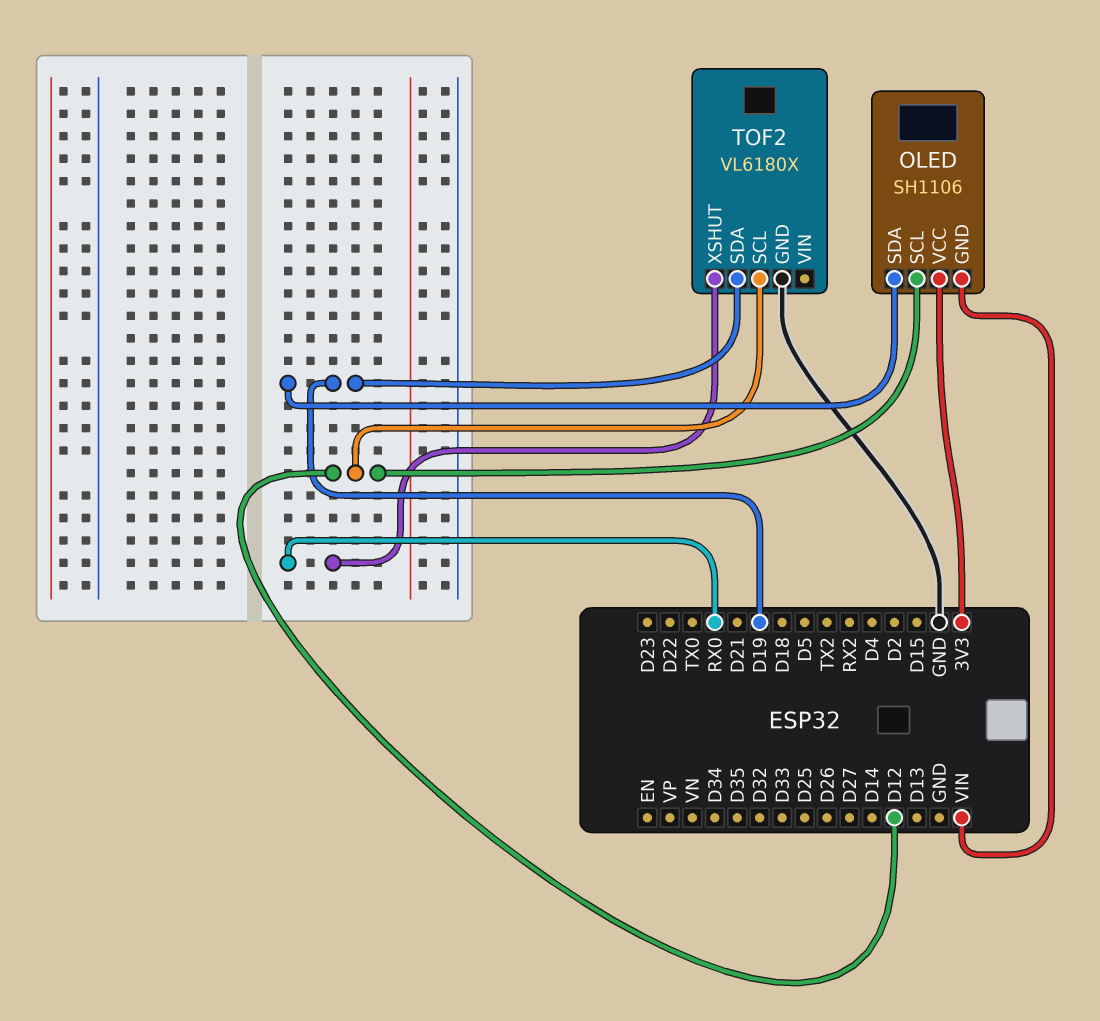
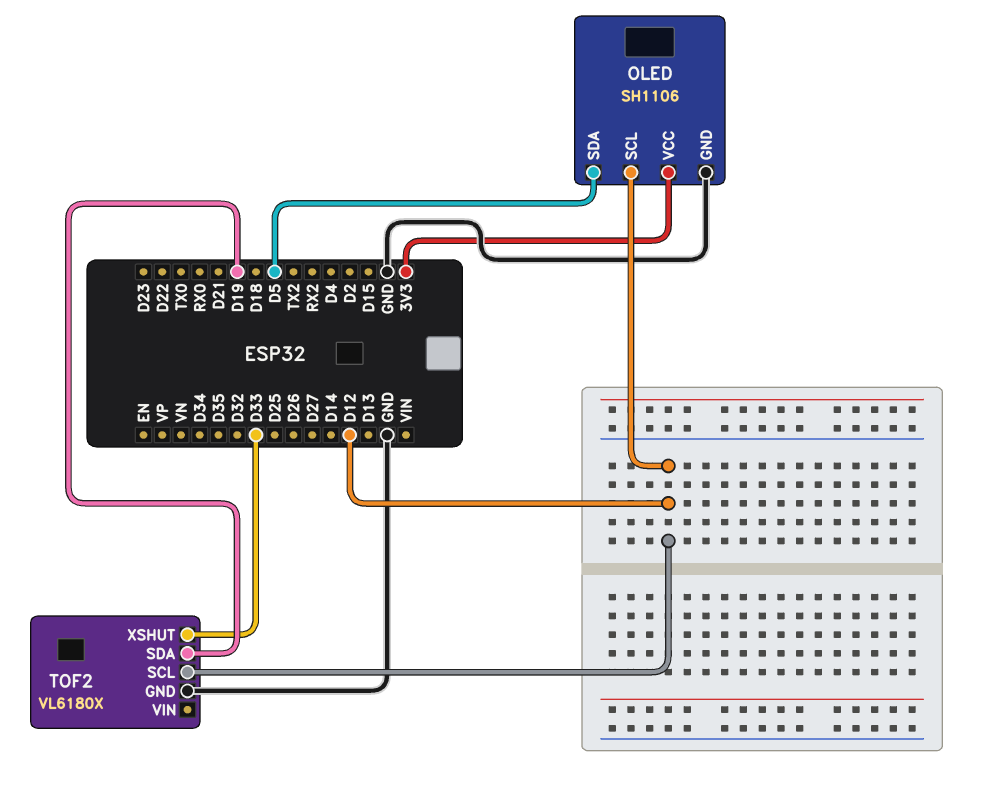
OLED pin GND: VIN -> GND
OLED pin SDA: D19 -> D5
TOF2 pin XSHUT: RX0 -> D33

